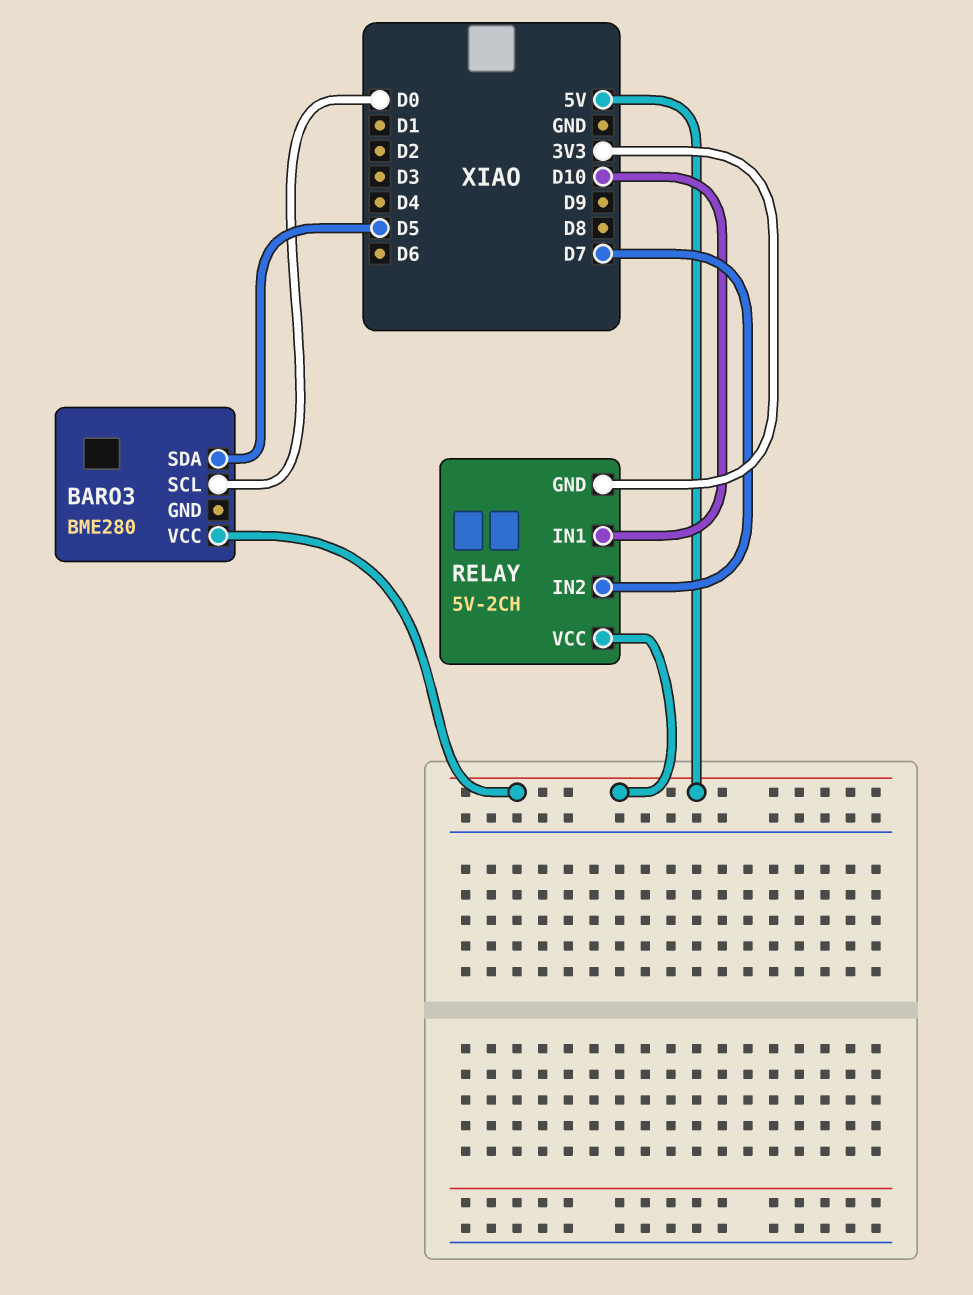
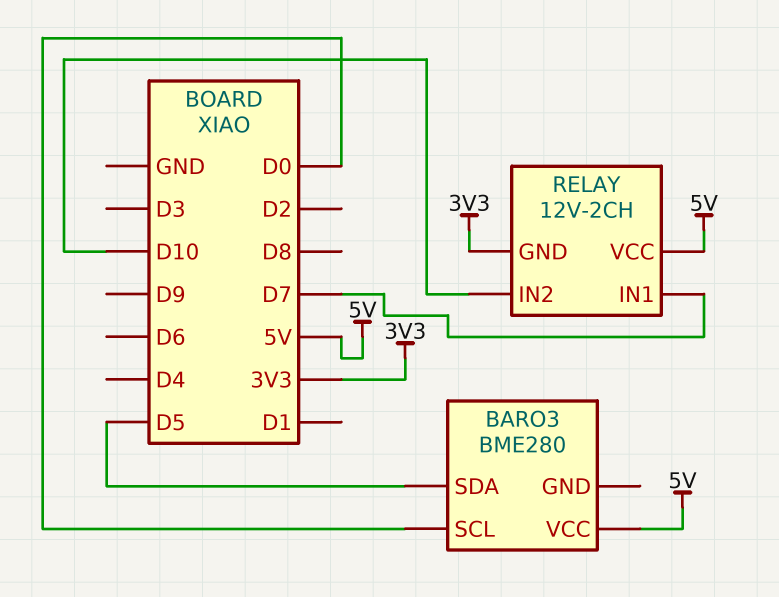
RELAY: 5V-2CH -> 12V-2CH
RELAY pin IN1: D10 -> D7
RELAY pin IN2: D7 -> D10

